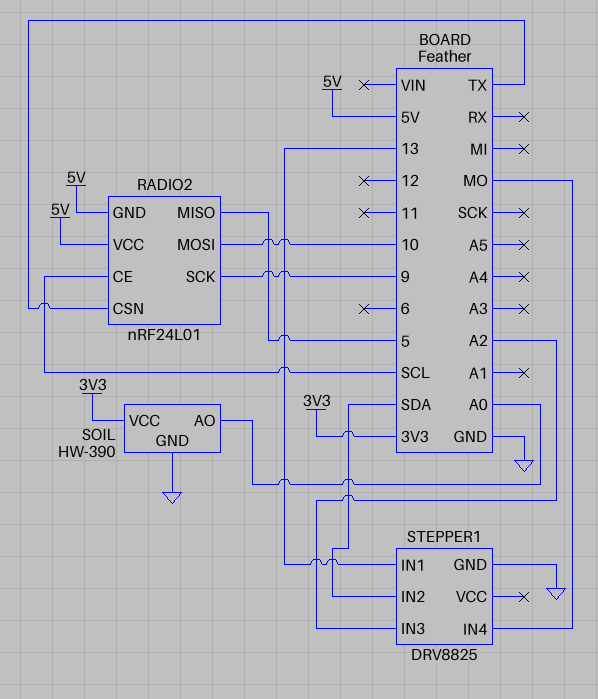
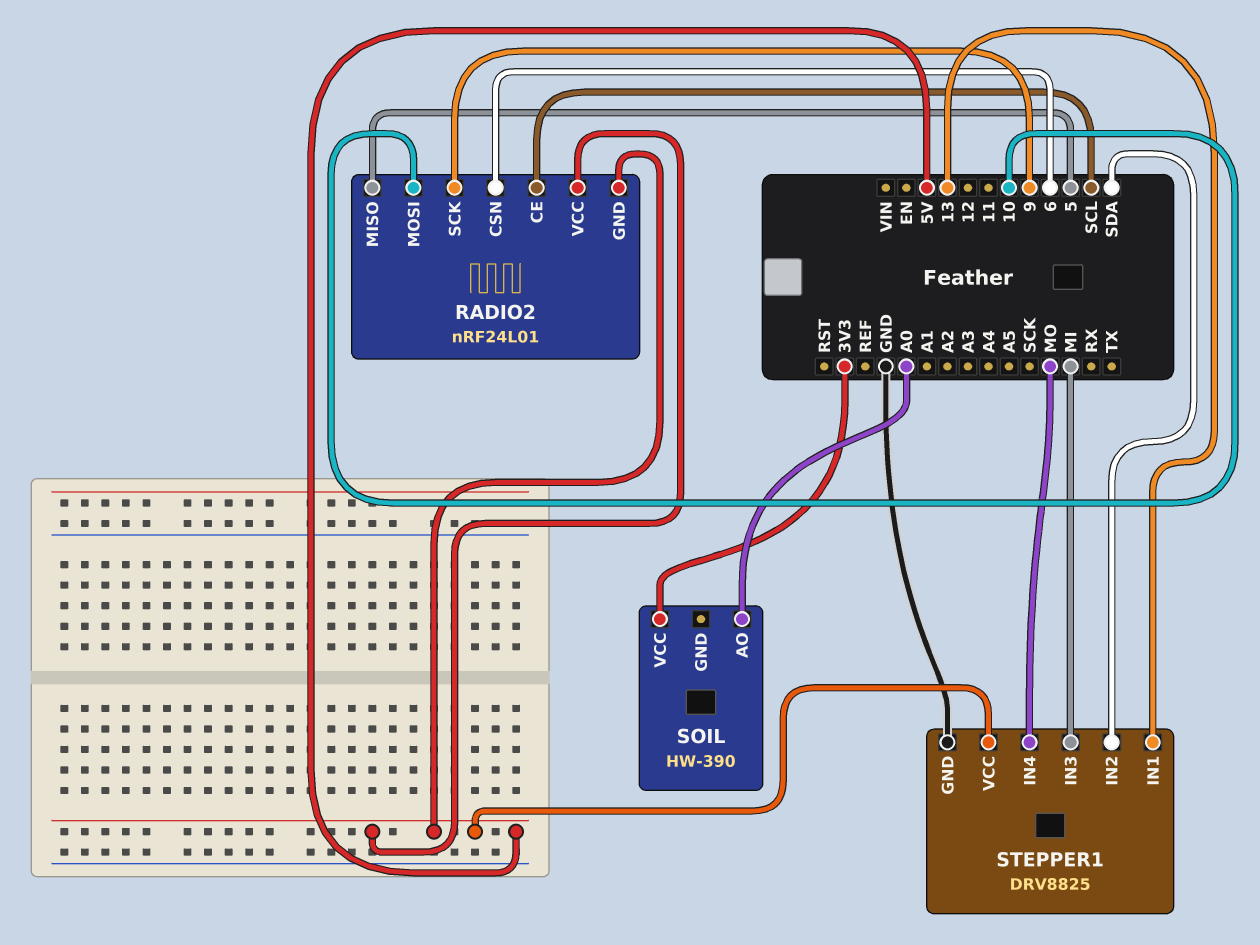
RADIO2 pin CSN: TX -> 6
SOIL pin GND: GND -> none
STEPPER1 pin IN3: A2 -> MI
STEPPER1 pin VCC: none -> 5V

